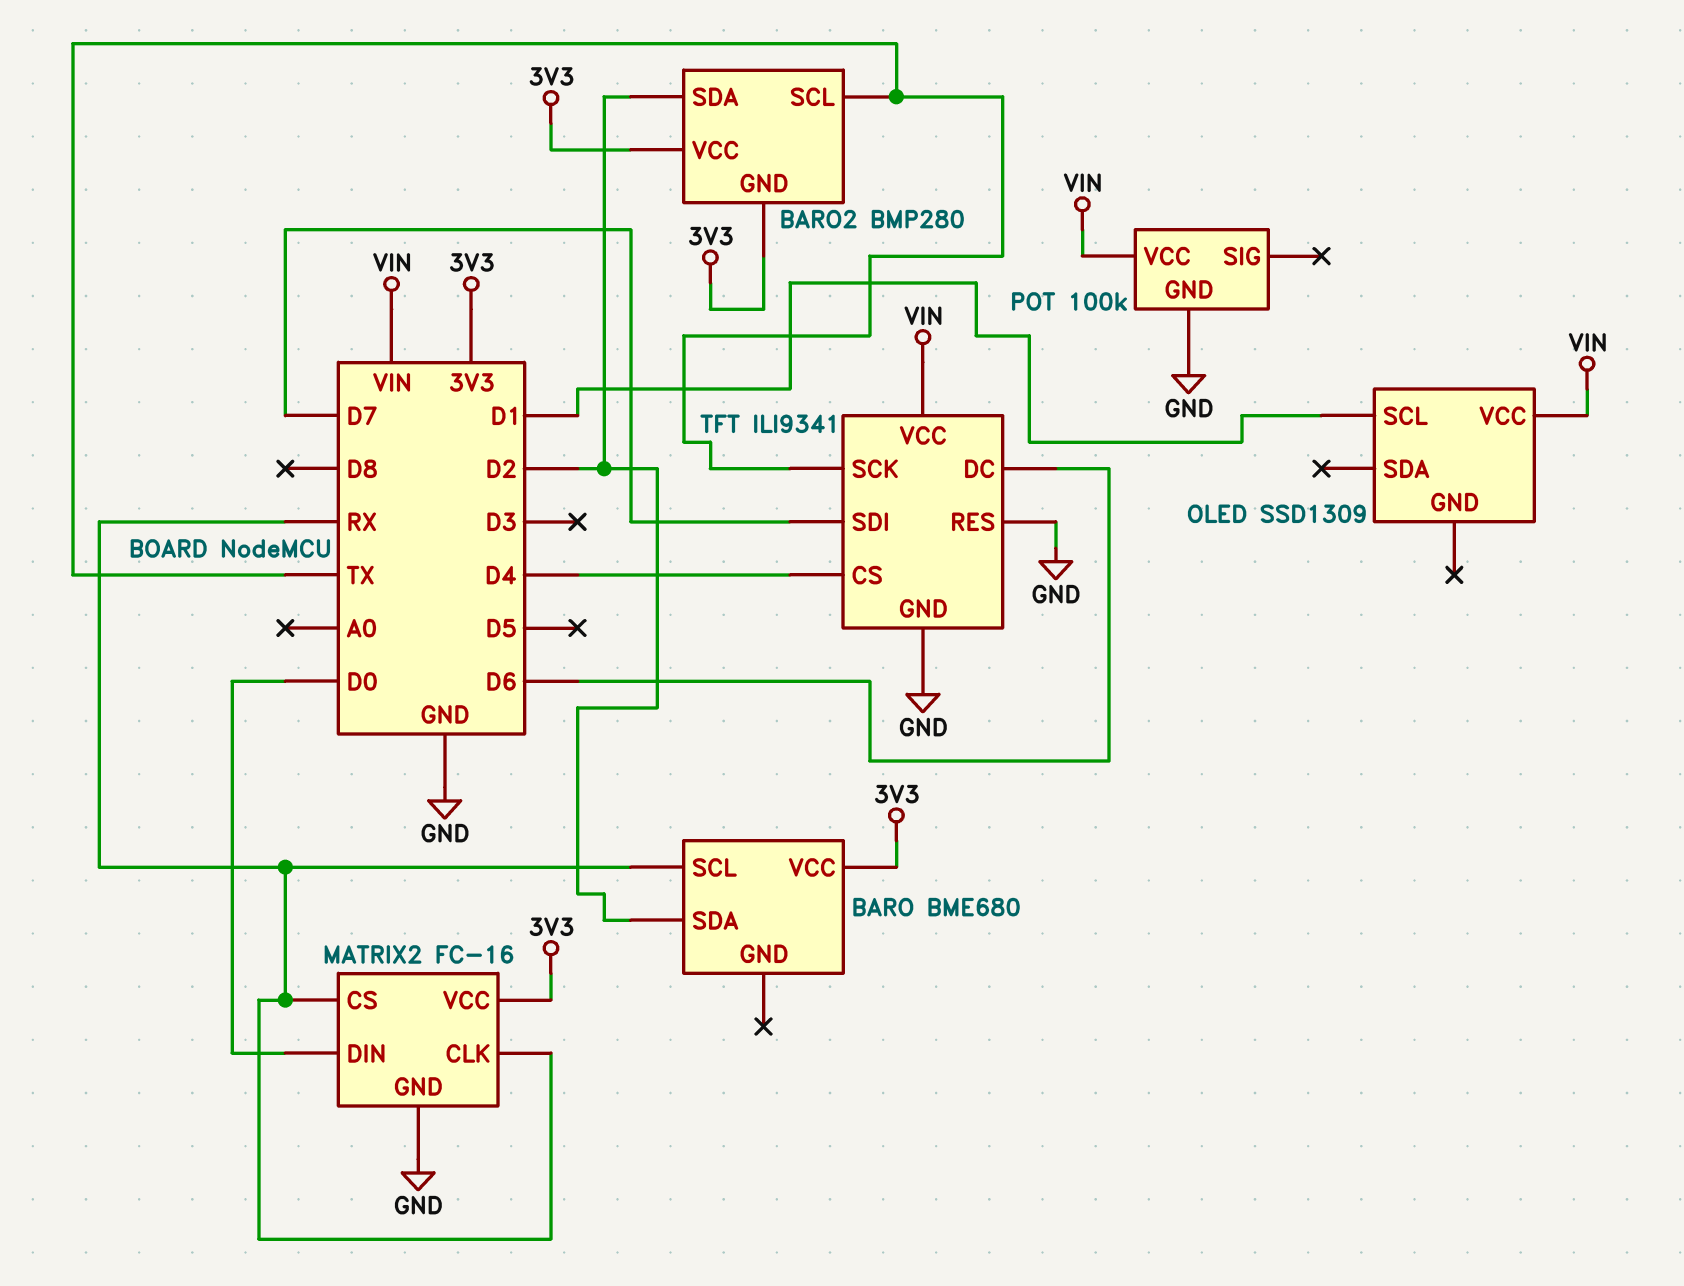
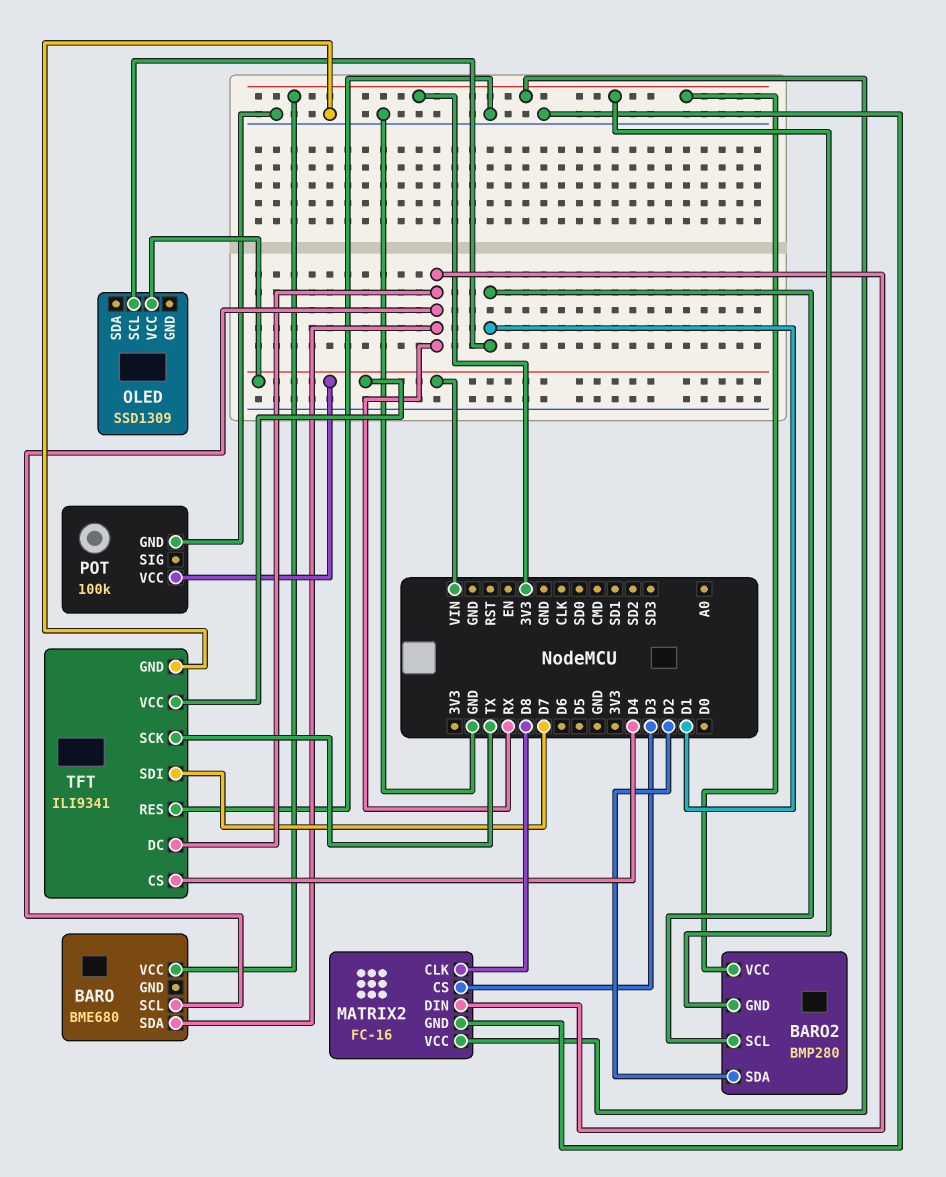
BARO pin SDA: D2 -> RX
BARO2 pin SCL: TX -> D1
MATRIX2 pin CLK: RX -> D8
MATRIX2 pin CS: RX -> D3
MATRIX2 pin DIN: D0 -> RX
TFT pin DC: D6 -> RX

